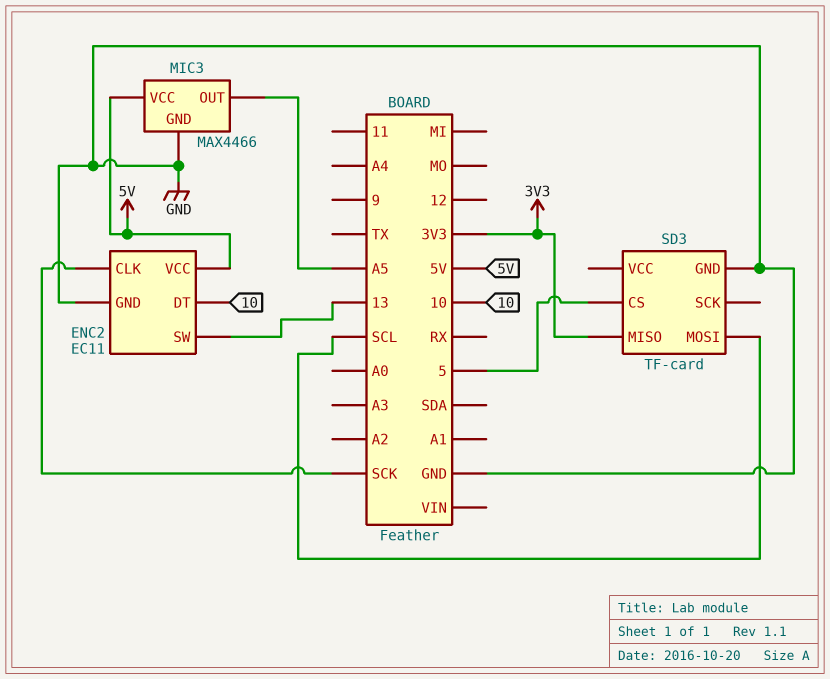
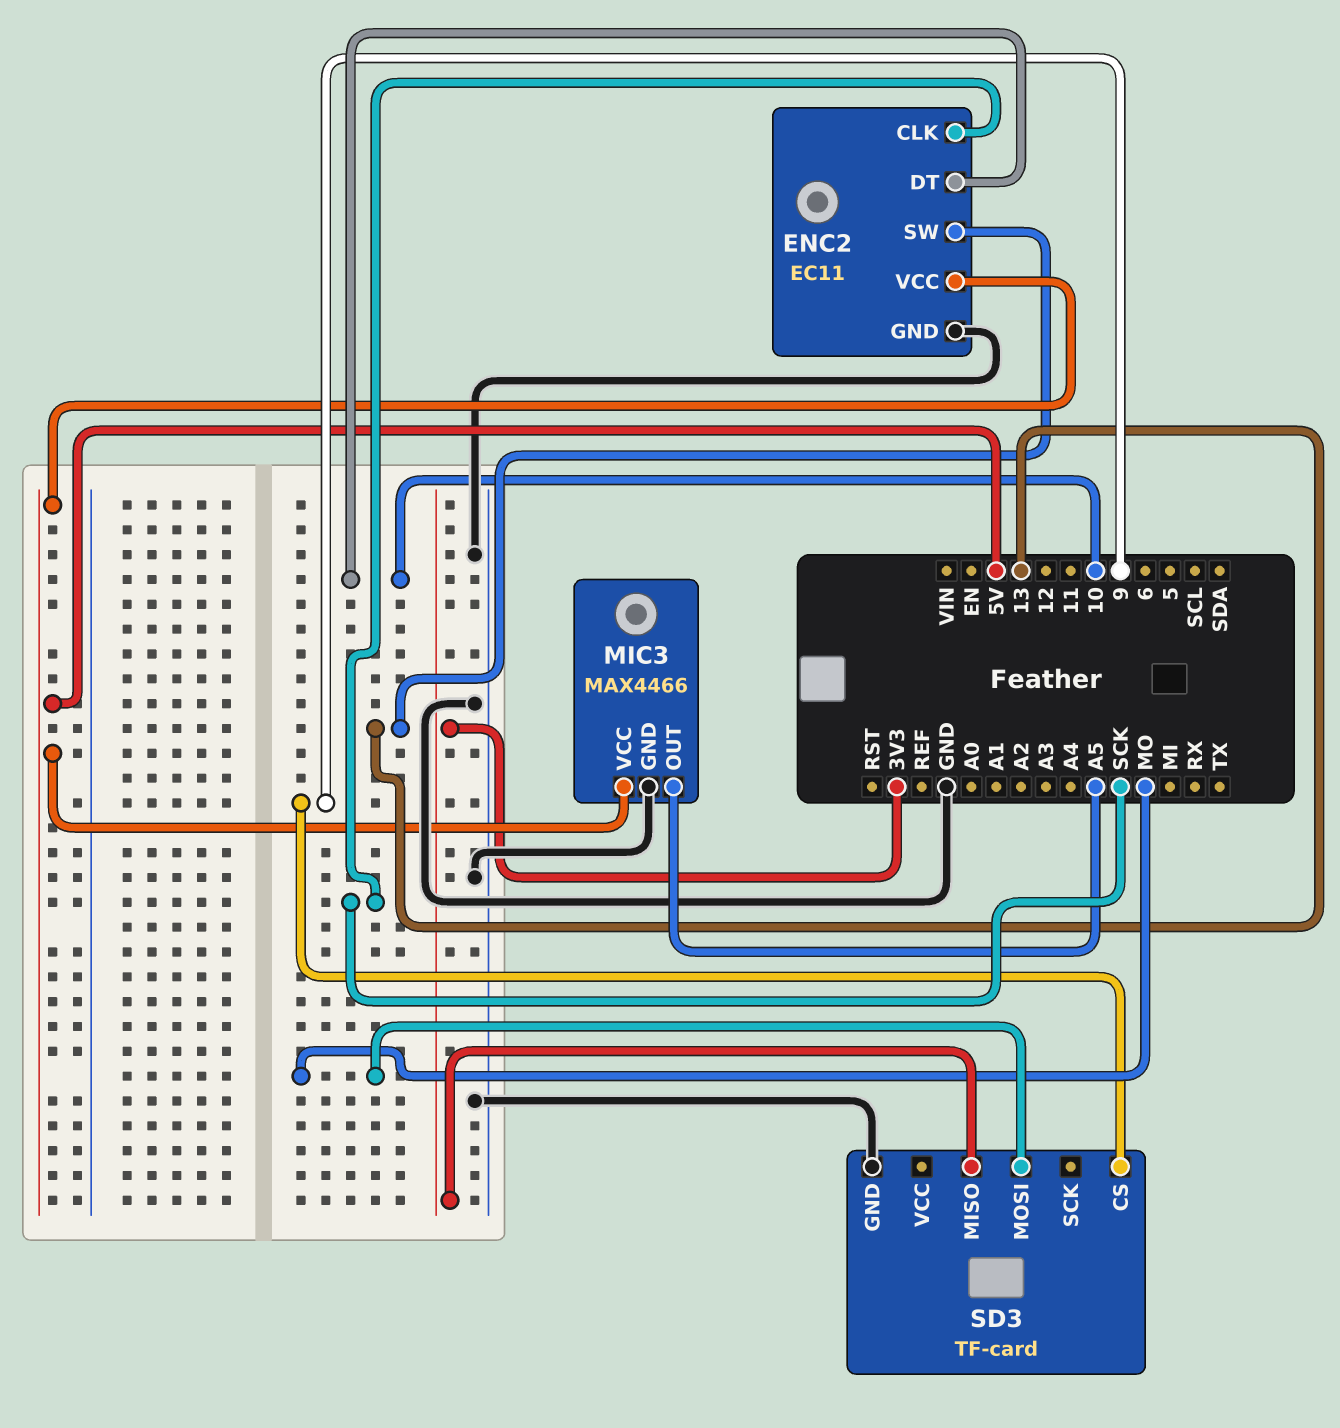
SD3 pin CS: 5 -> 9
SD3 pin MOSI: SCL -> MO

